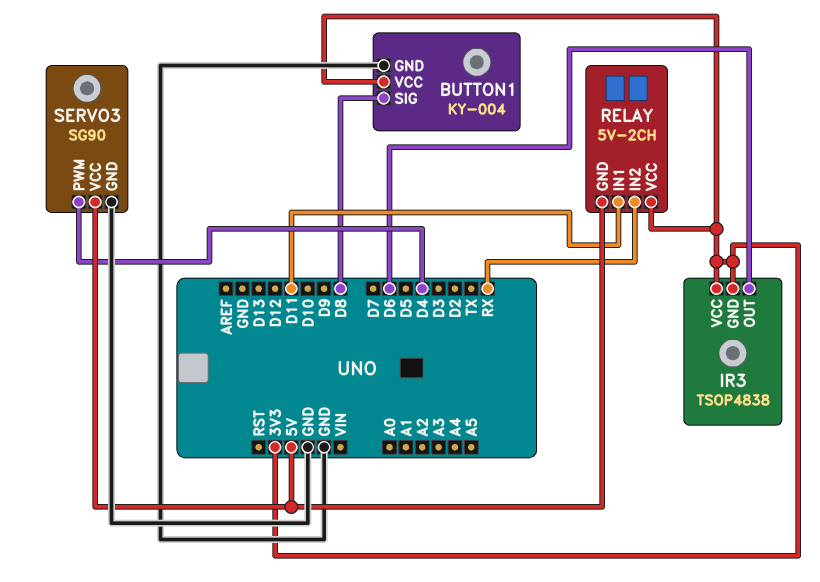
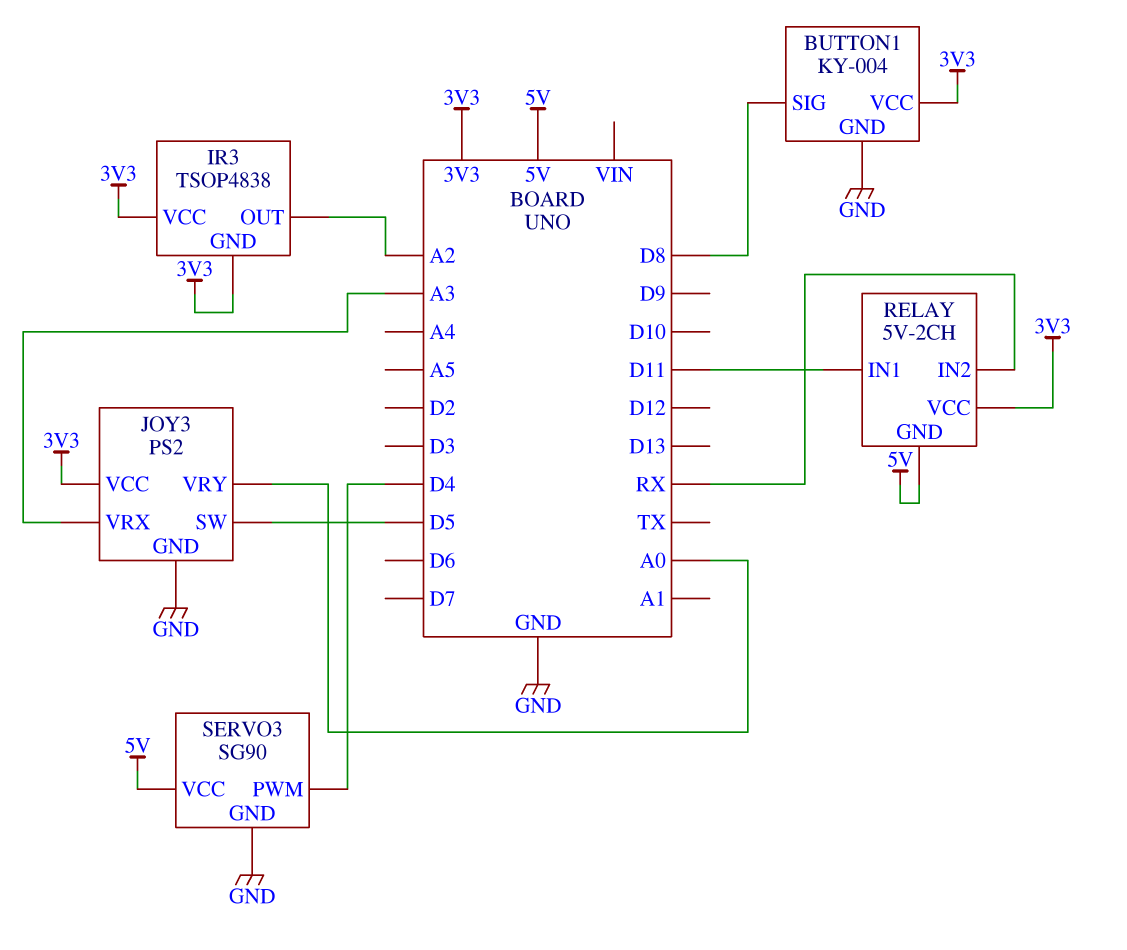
IR3 pin OUT: D6 -> A2
JOY3: none -> PS2
JOY3 pin GND: none -> GND
JOY3 pin SW: none -> D5
JOY3 pin VCC: none -> 3V3
JOY3 pin VRX: none -> A3
JOY3 pin VRY: none -> A0

